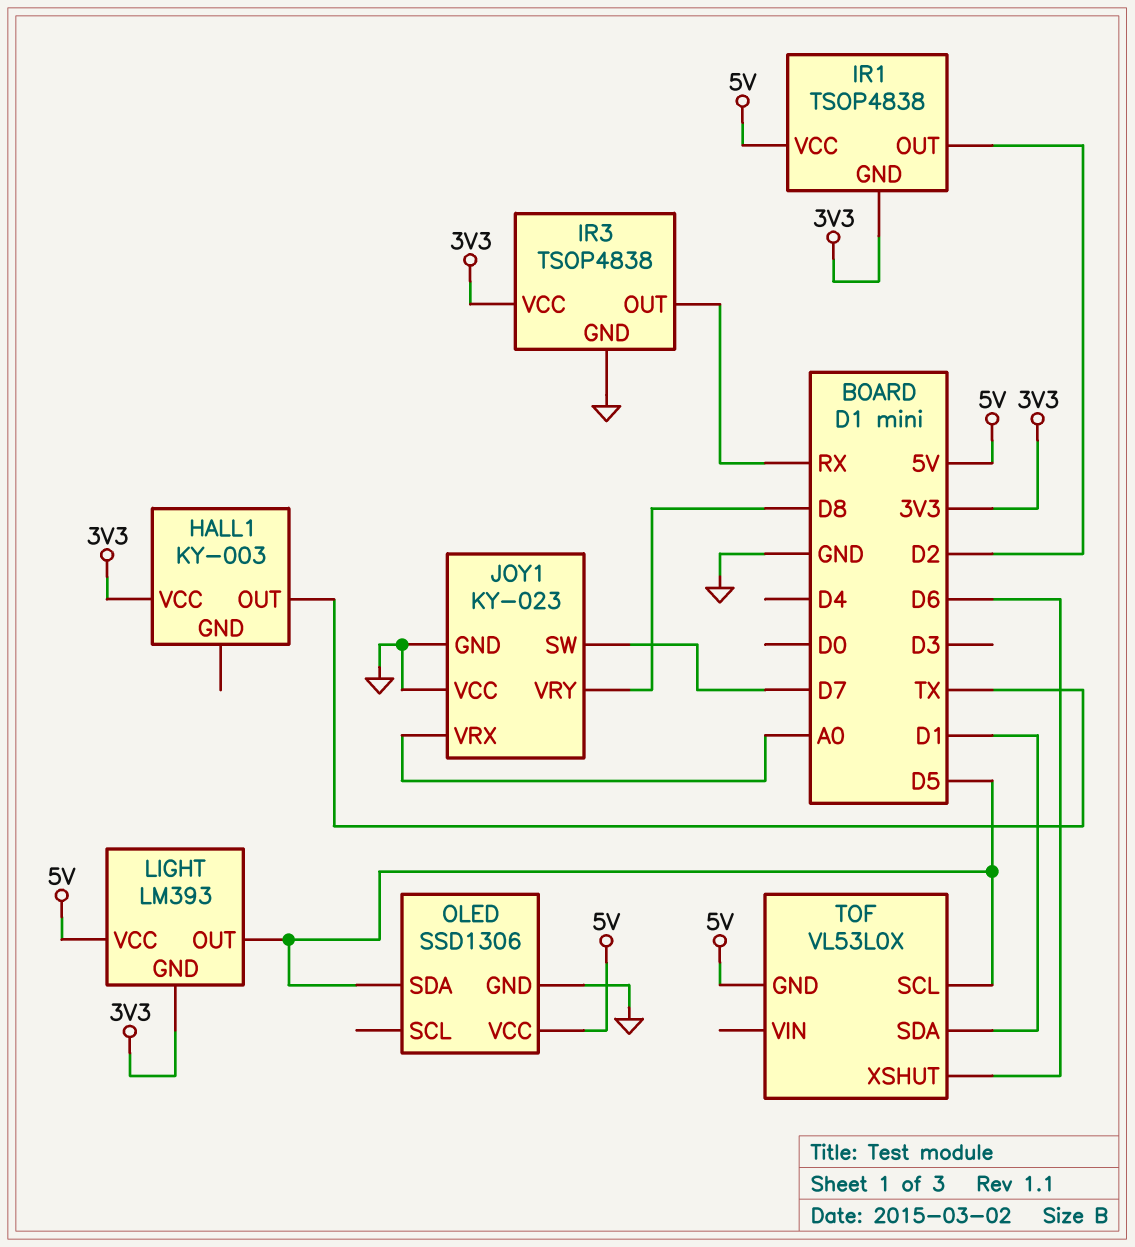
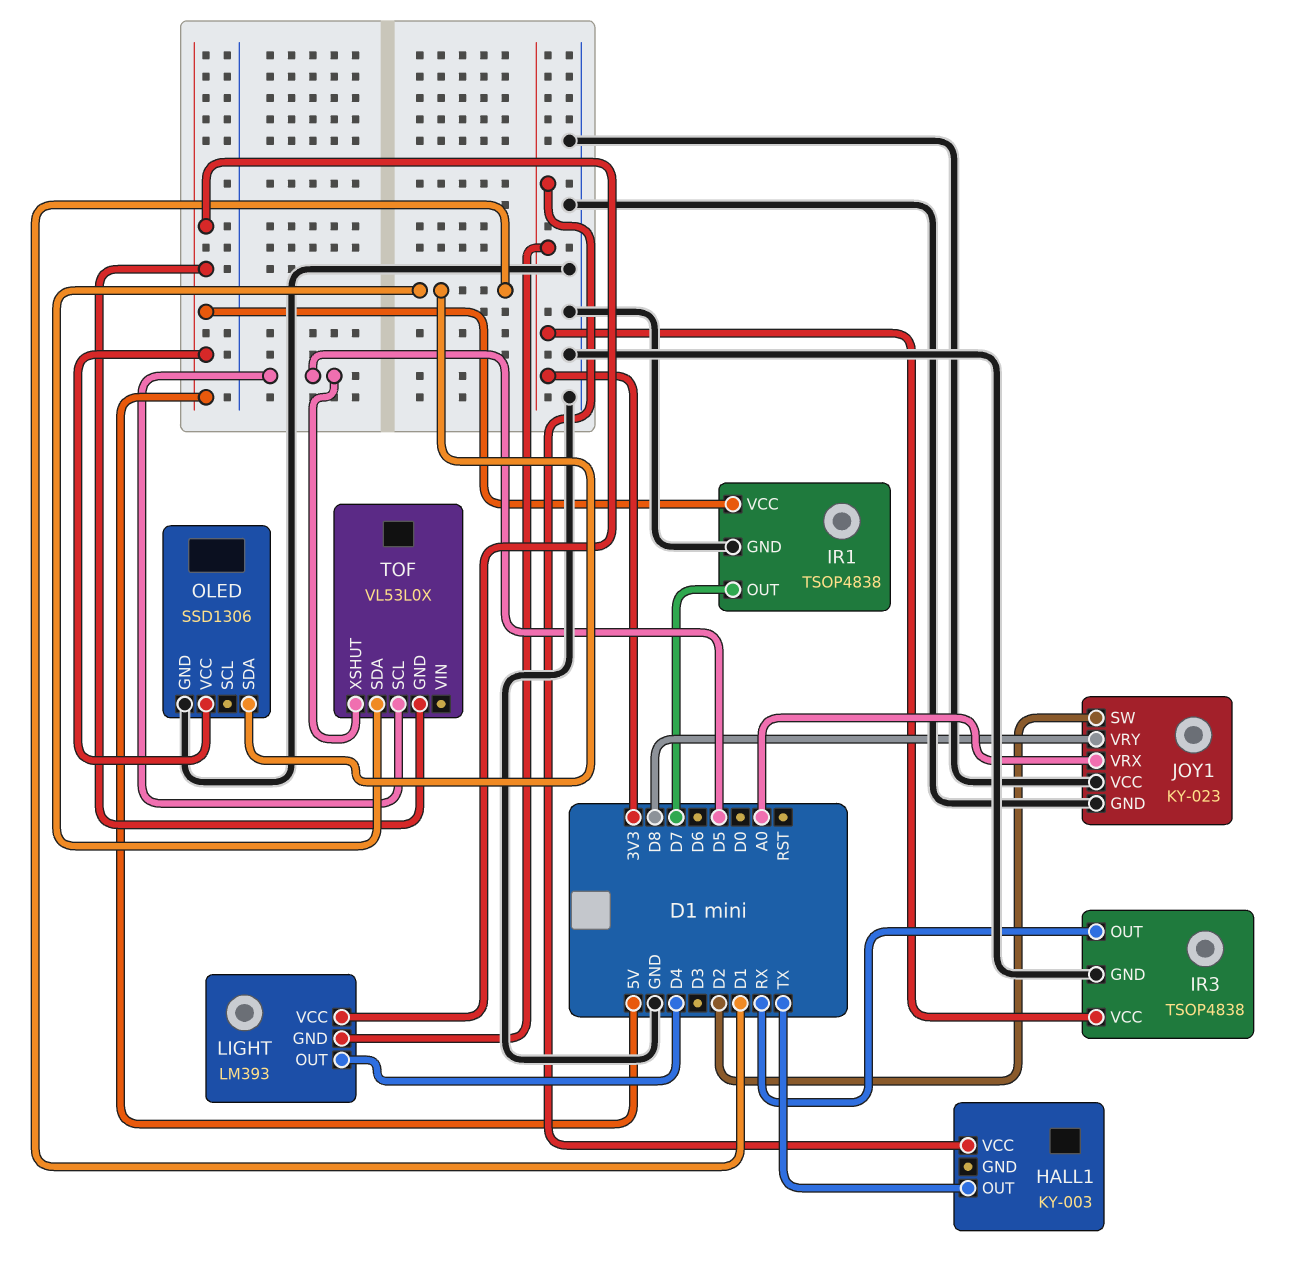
IR1 pin GND: 3V3 -> GND
IR1 pin OUT: D2 -> D7
JOY1 pin SW: D7 -> D2
LIGHT pin OUT: D5 -> D4
OLED pin SDA: D5 -> D1
TOF pin XSHUT: D6 -> D5

